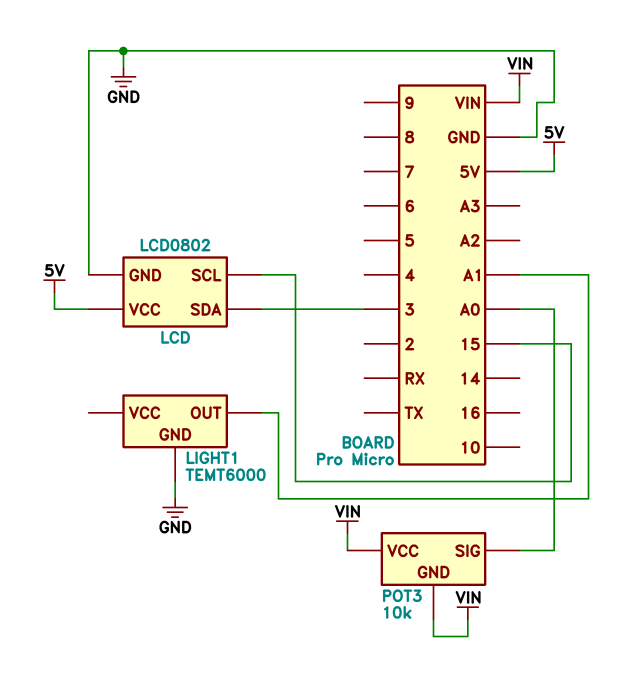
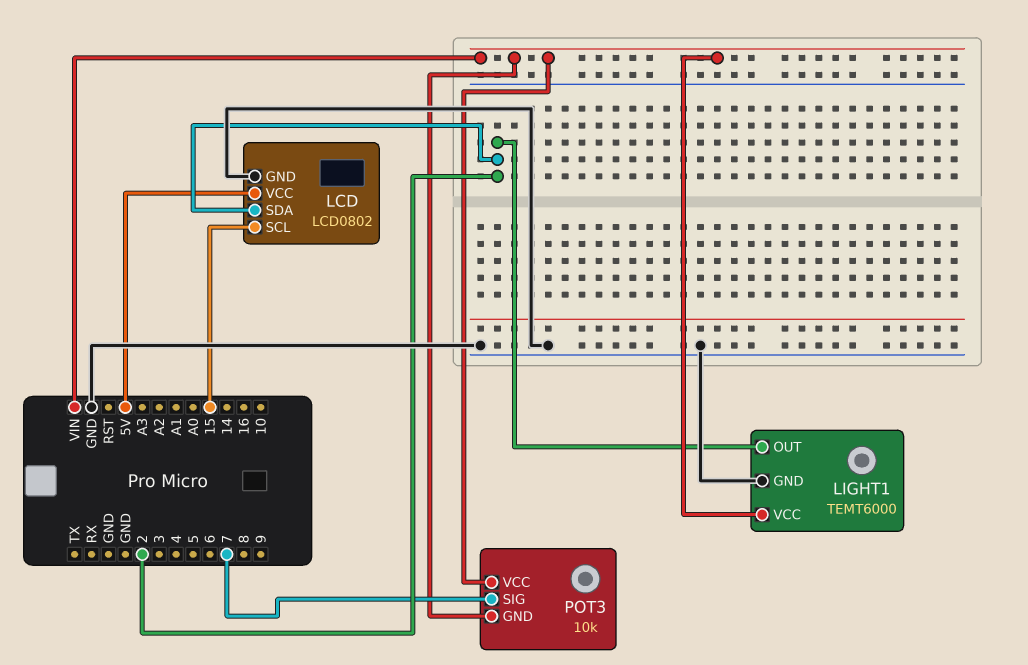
LCD pin SDA: 3 -> 2
LIGHT1 pin OUT: A1 -> 2
LIGHT1 pin VCC: none -> VIN
POT3 pin SIG: A0 -> 7

